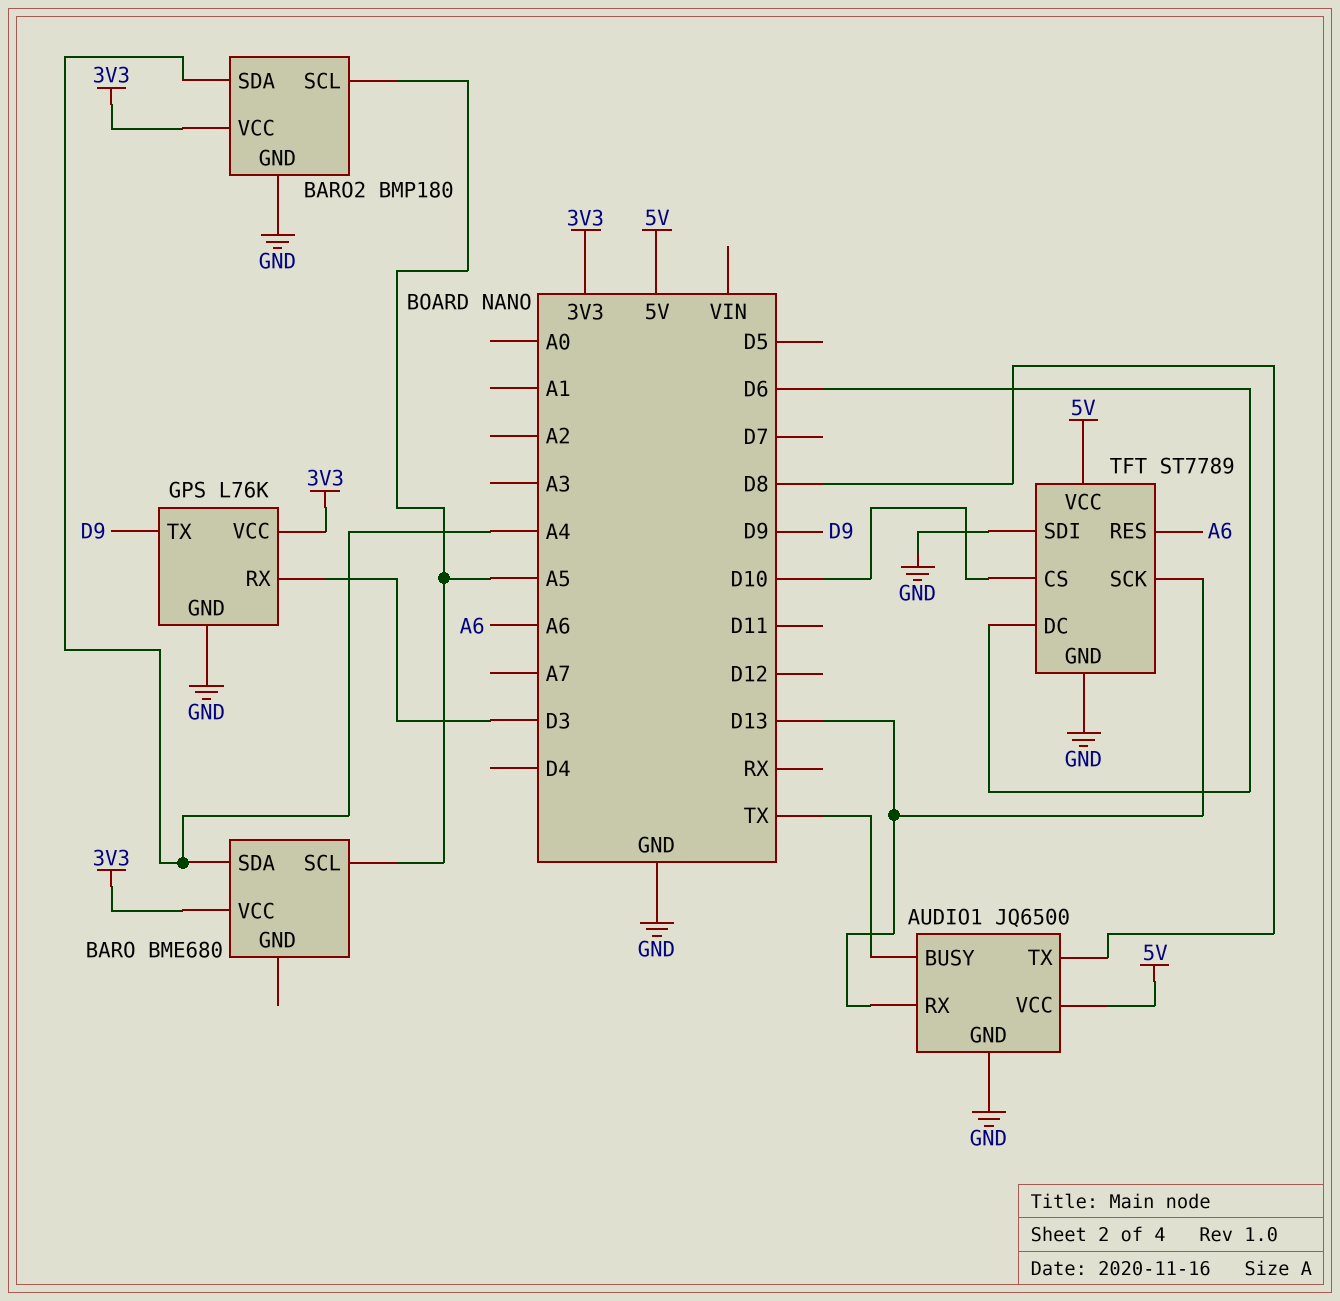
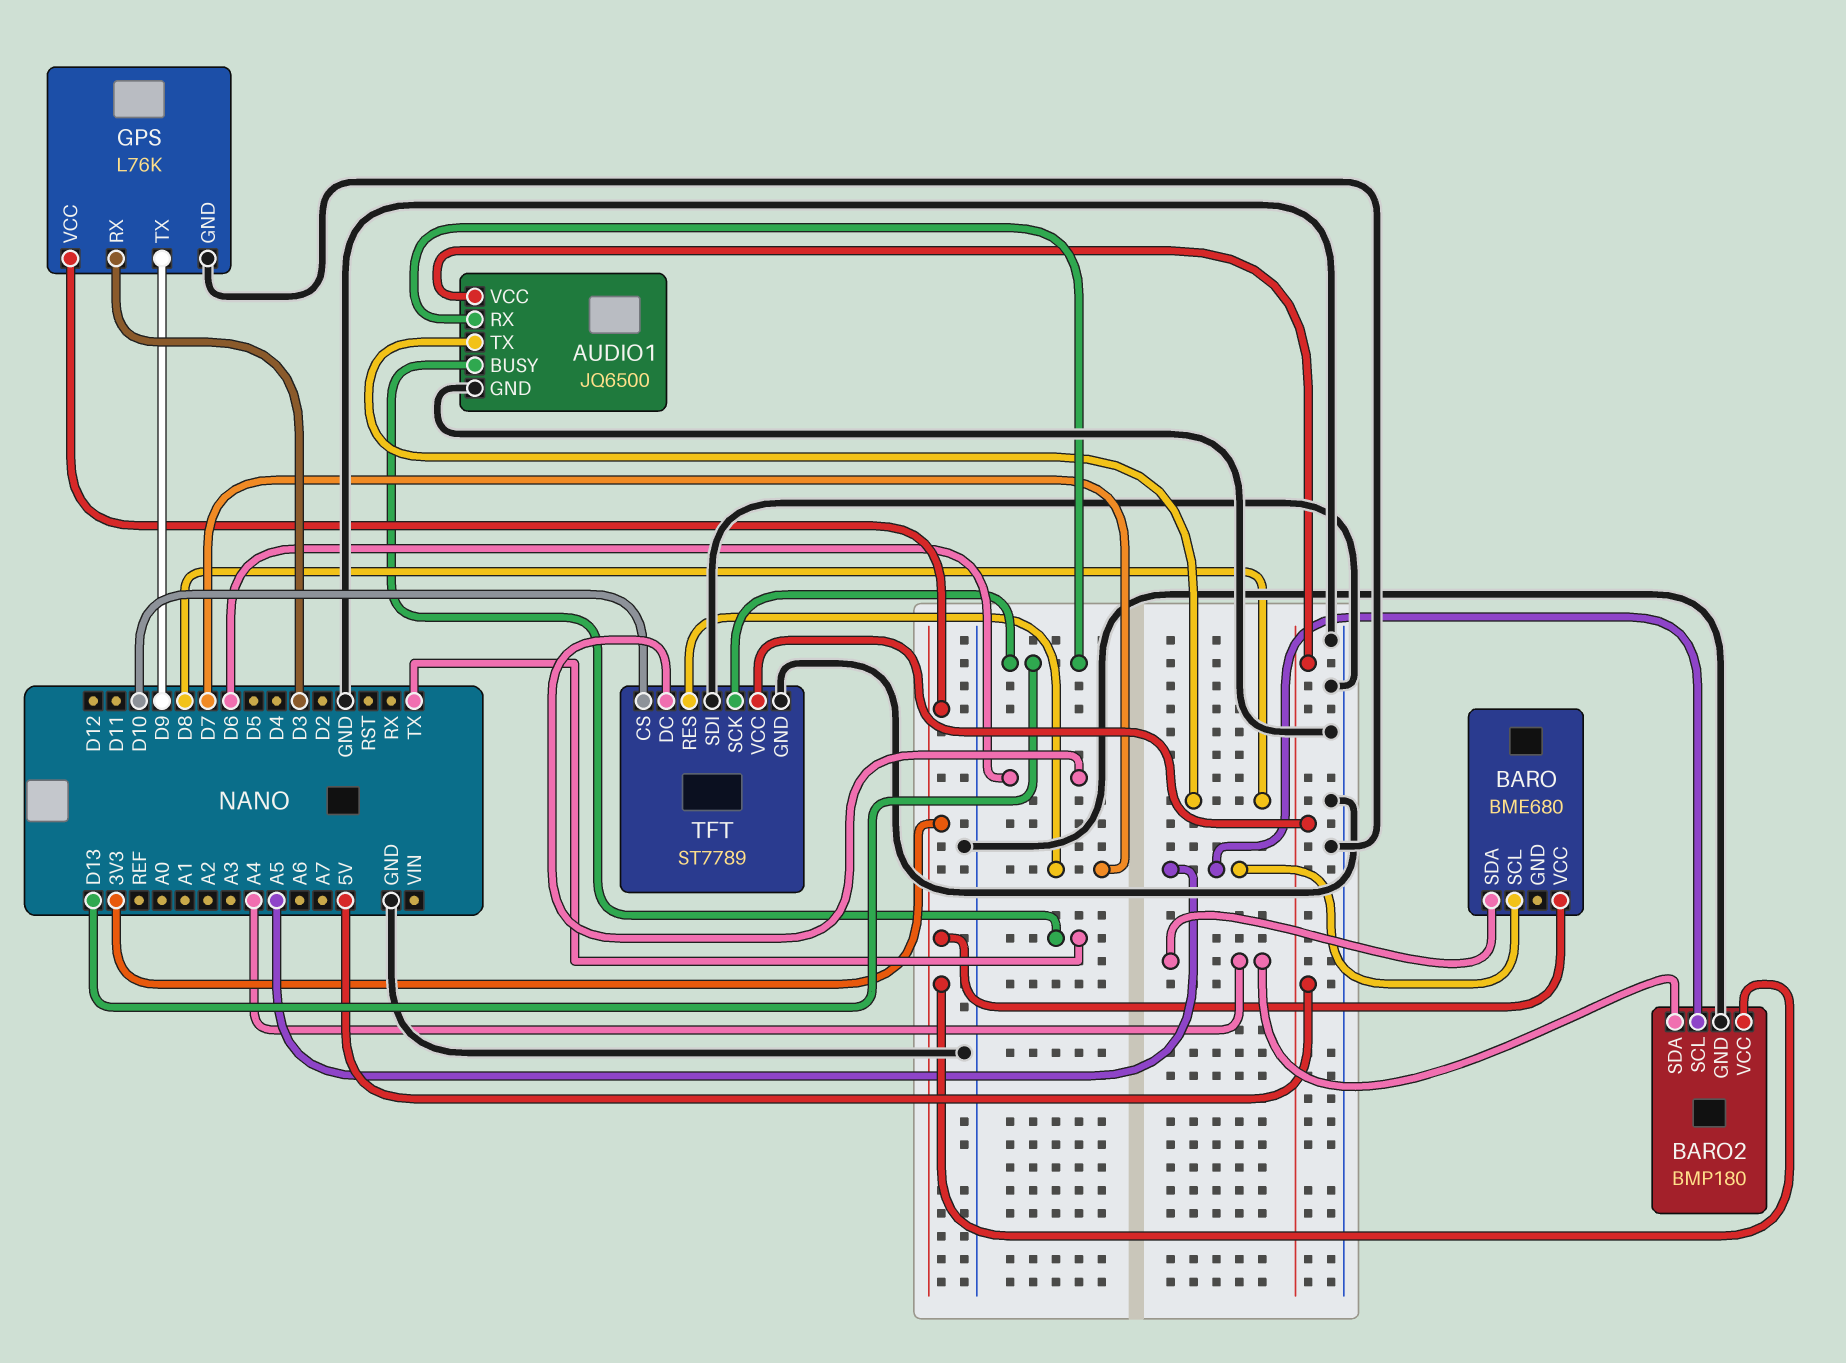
TFT pin RES: A6 -> D7

